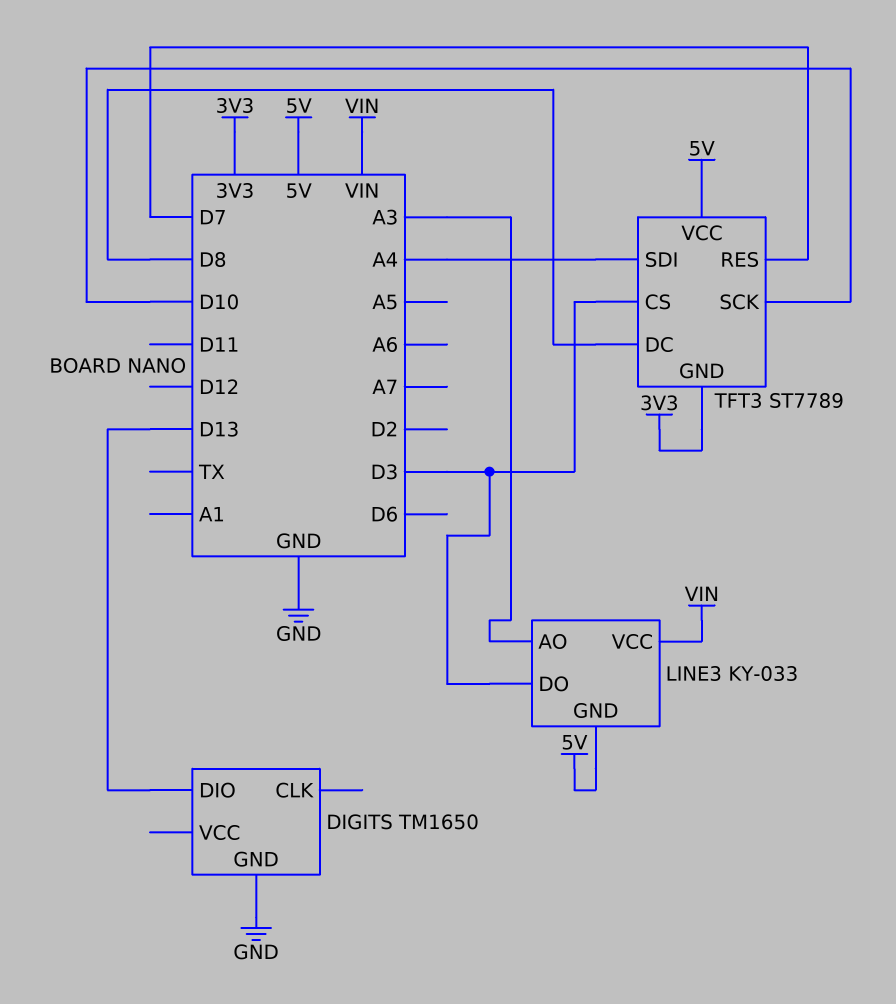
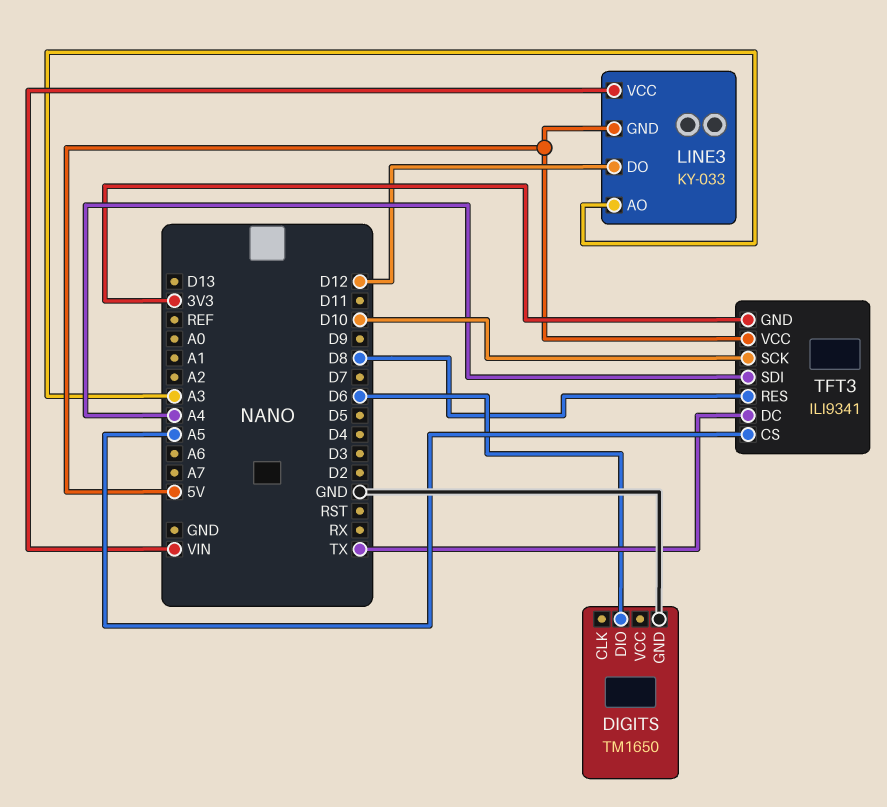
DIGITS pin DIO: D13 -> D6
LINE3 pin DO: D3 -> D12
TFT3: ST7789 -> ILI9341
TFT3 pin CS: D3 -> A5
TFT3 pin DC: D8 -> TX
TFT3 pin RES: D7 -> D8

